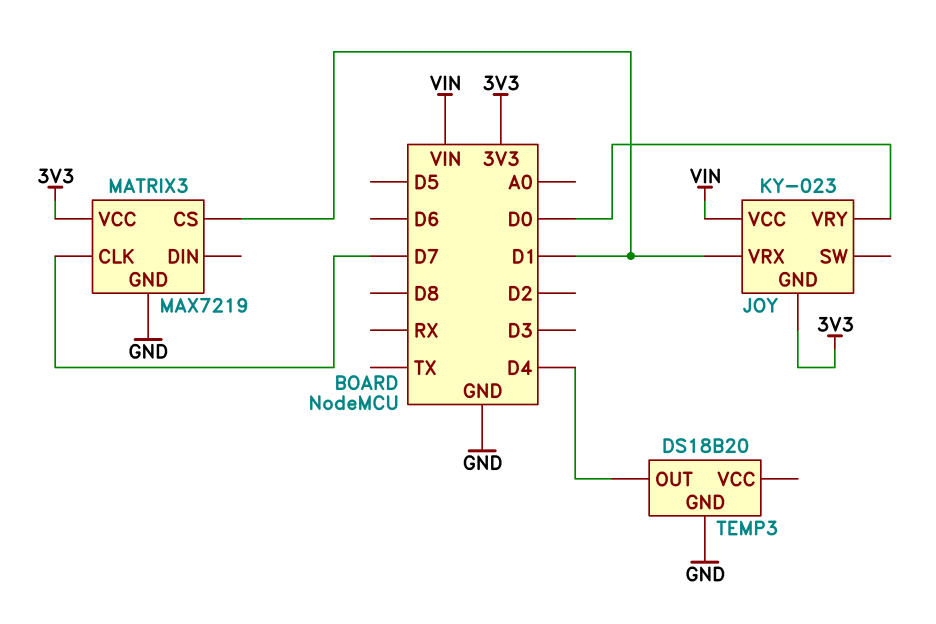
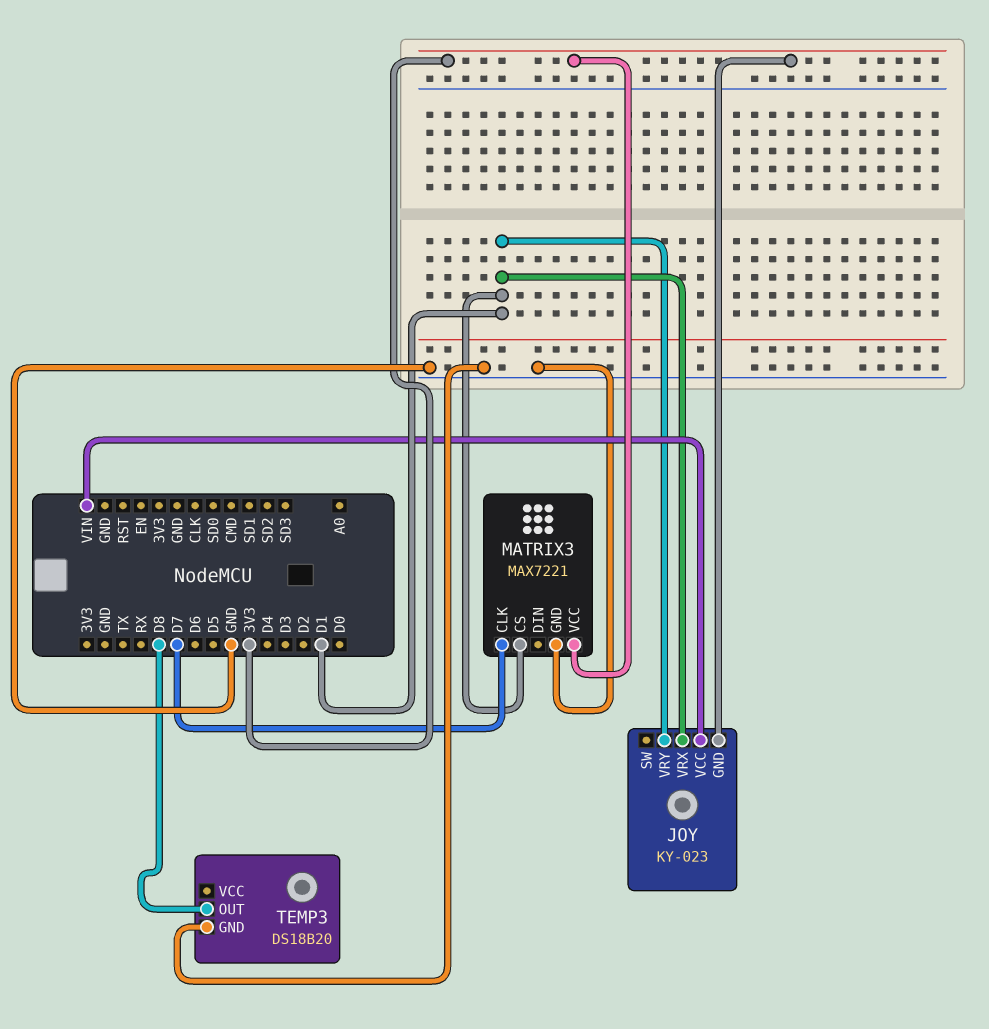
JOY pin VRY: D0 -> D1
MATRIX3: MAX7219 -> MAX7221
TEMP3 pin OUT: D4 -> D8

